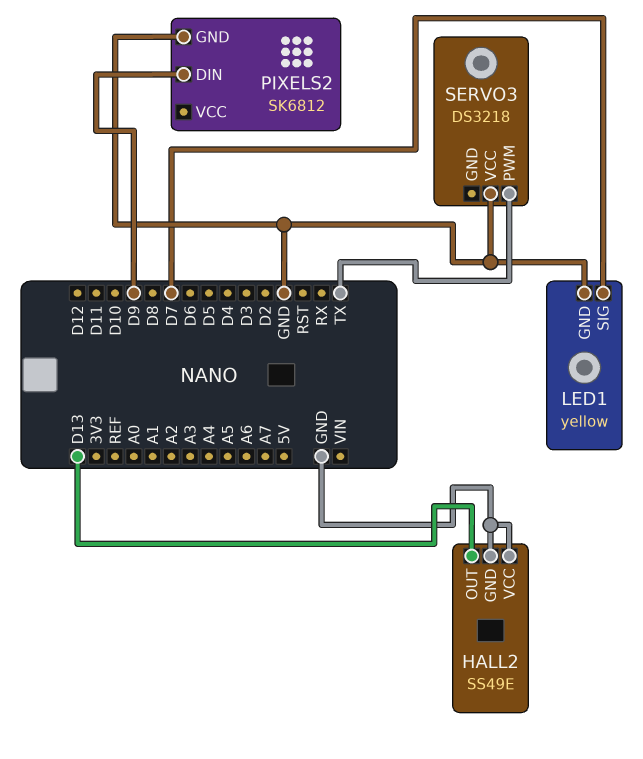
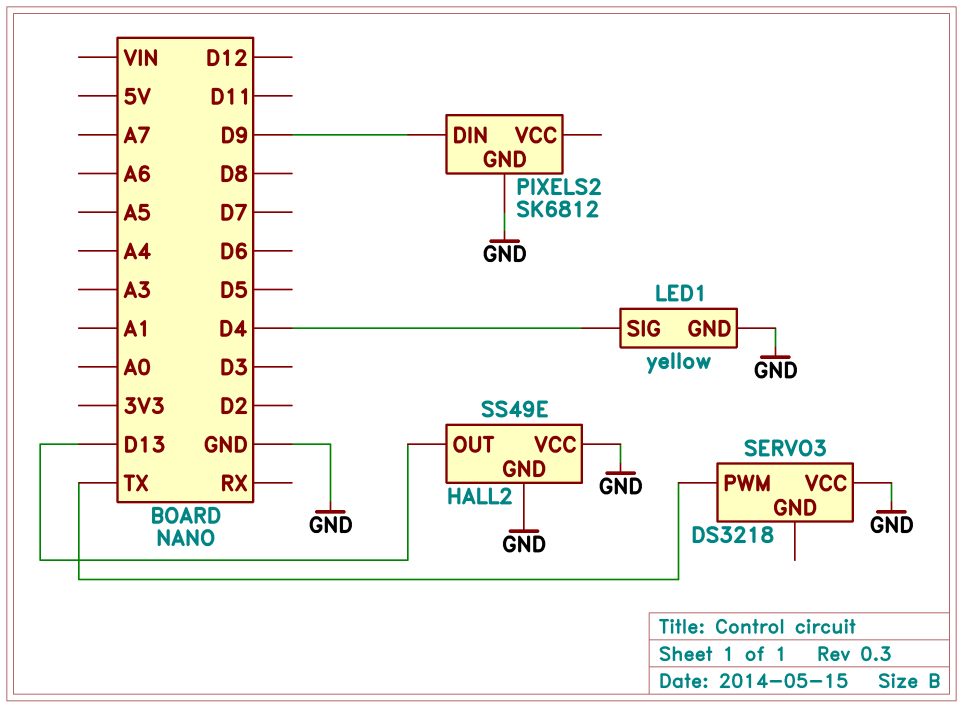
LED1 pin SIG: D7 -> D4

